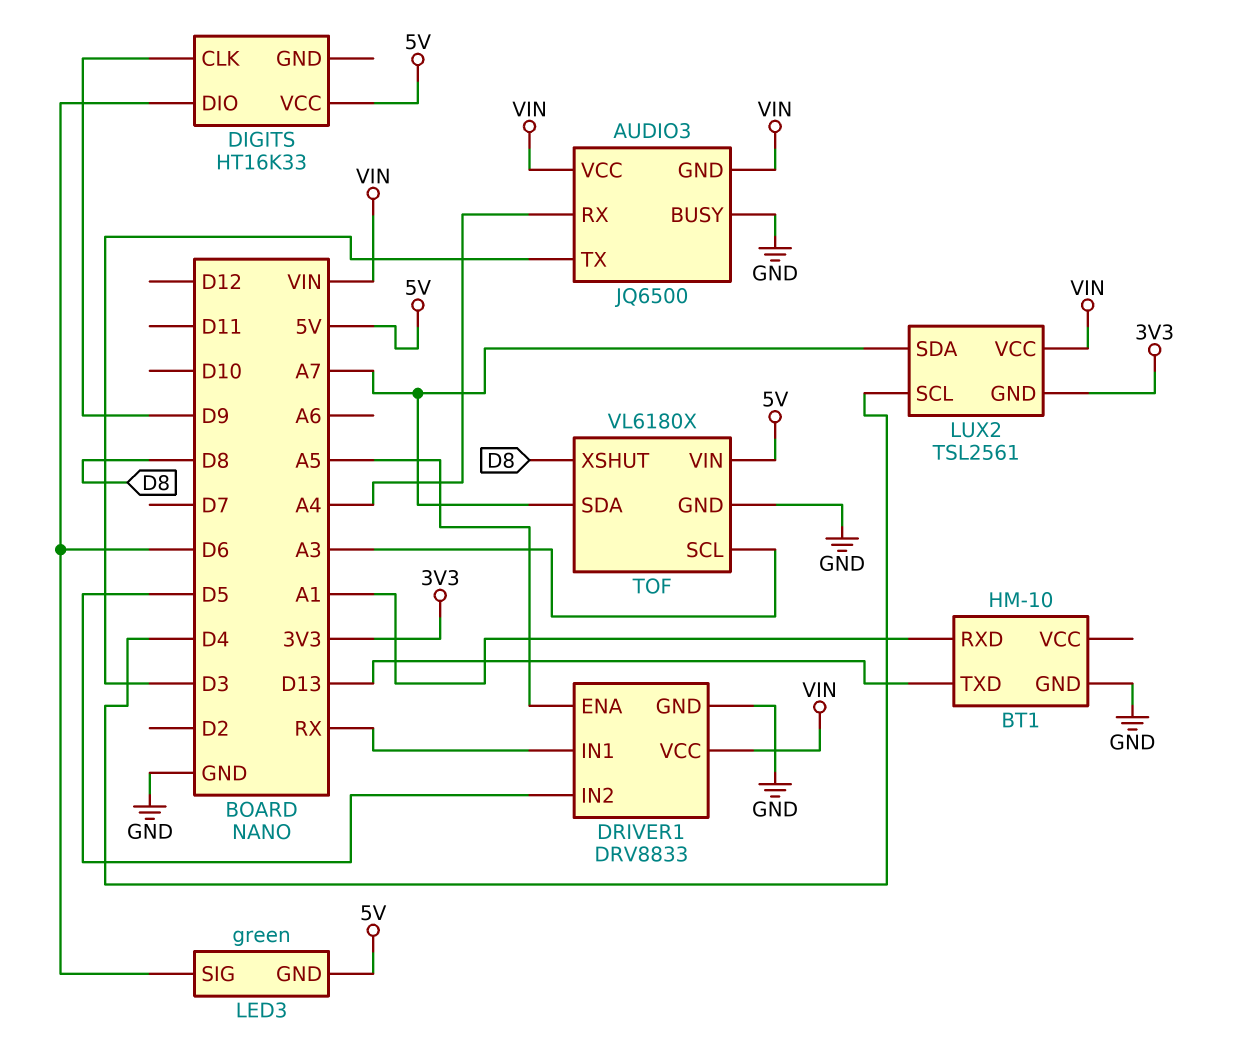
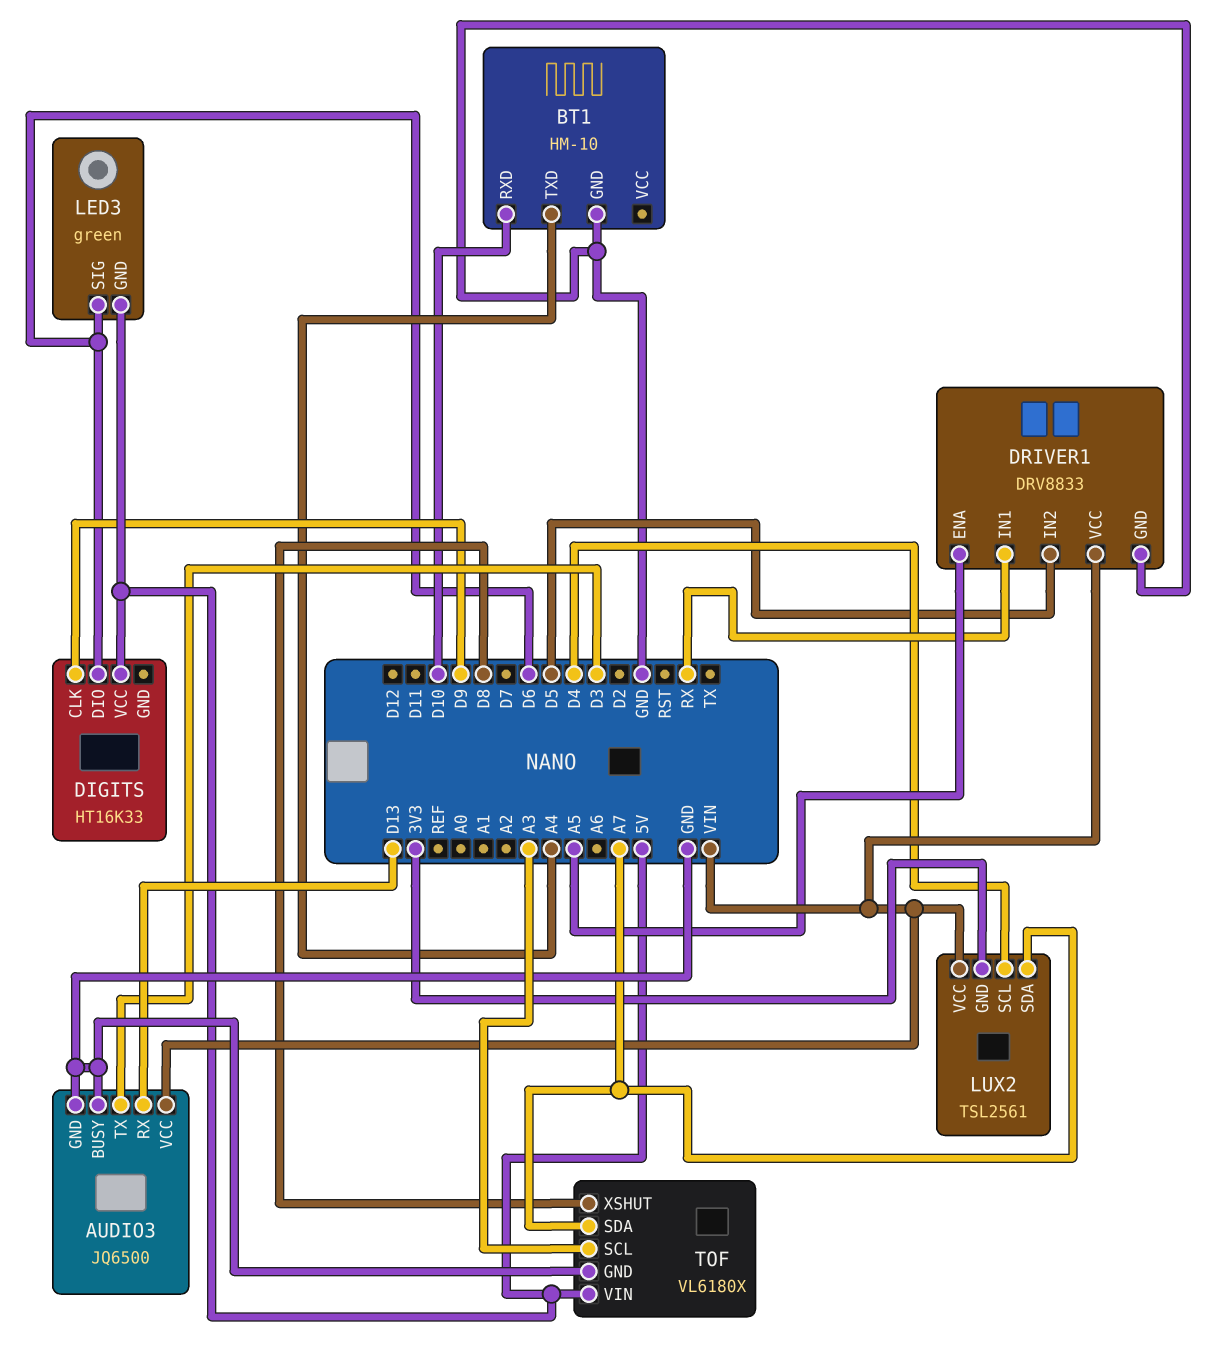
AUDIO3 pin GND: VIN -> GND
AUDIO3 pin RX: A4 -> D13
BT1 pin RXD: A1 -> D10
BT1 pin TXD: D13 -> A4

